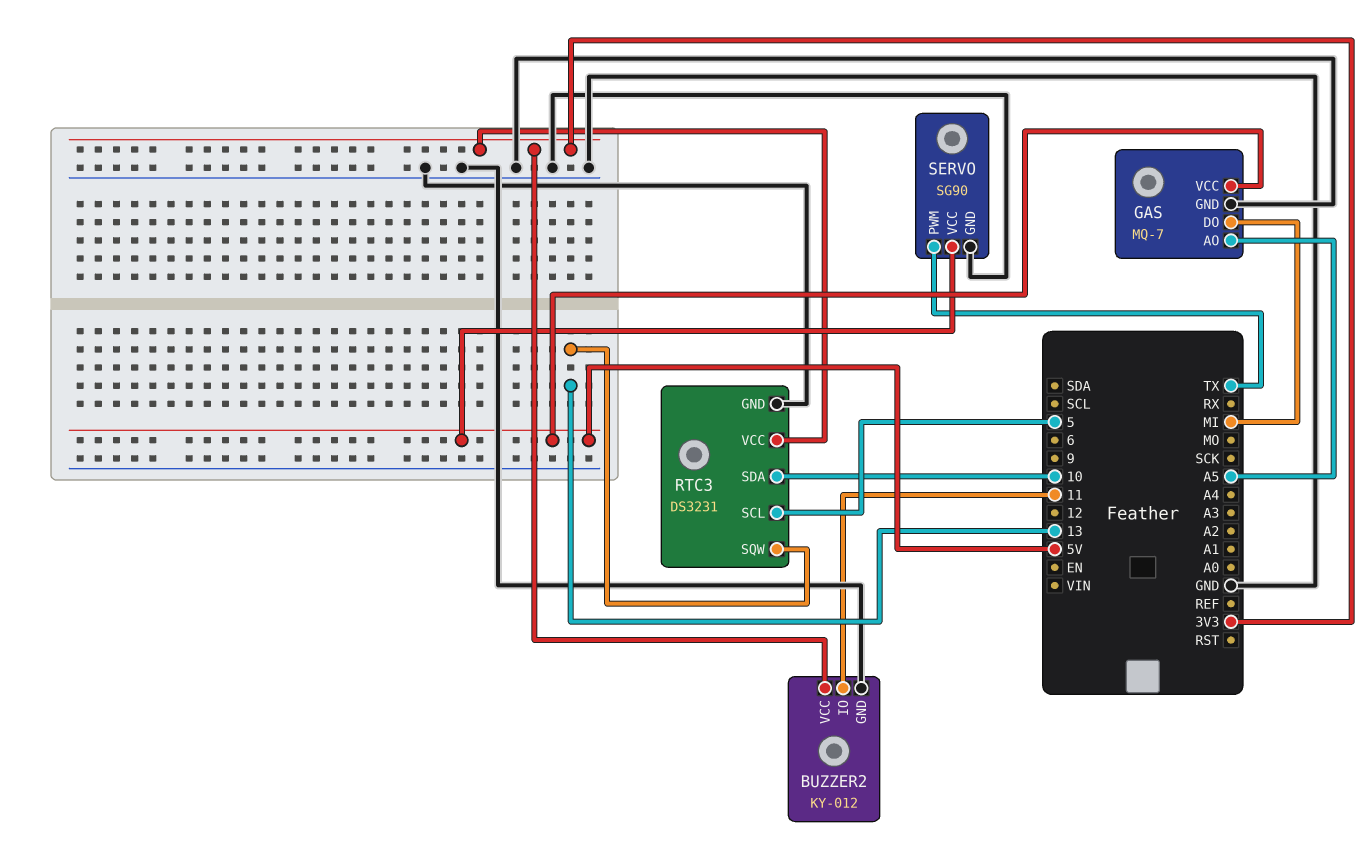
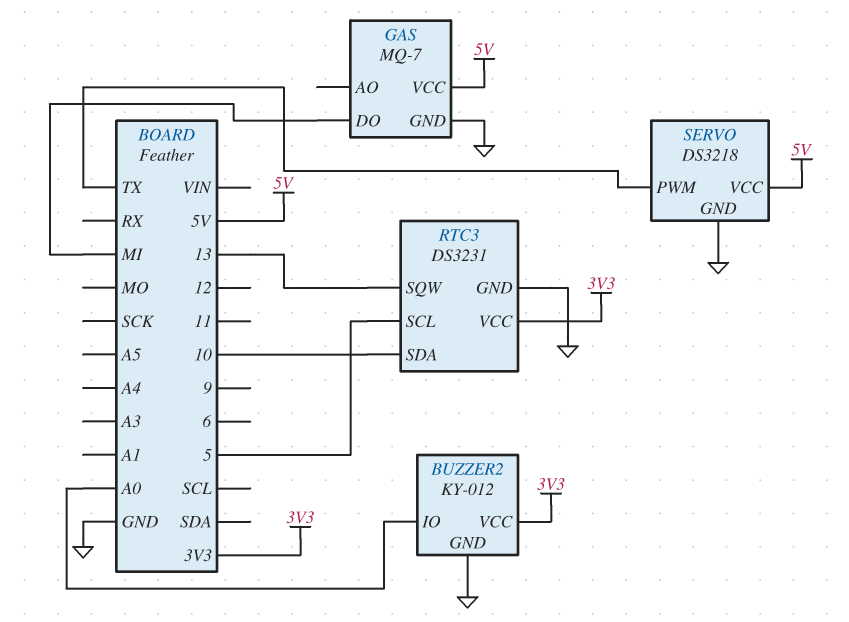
BUZZER2 pin IO: 11 -> A0
GAS pin AO: A5 -> none
SERVO: SG90 -> DS3218

